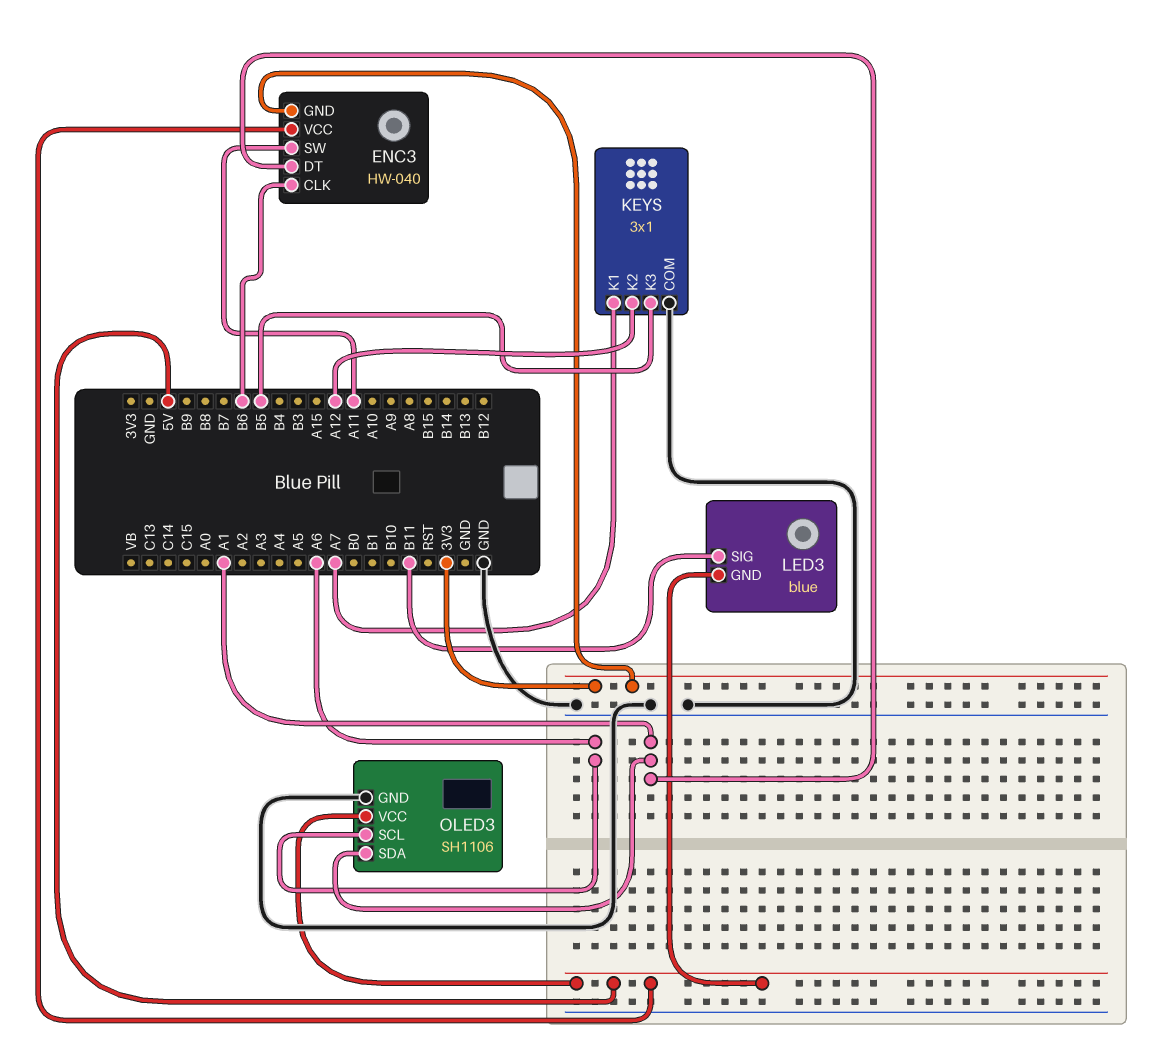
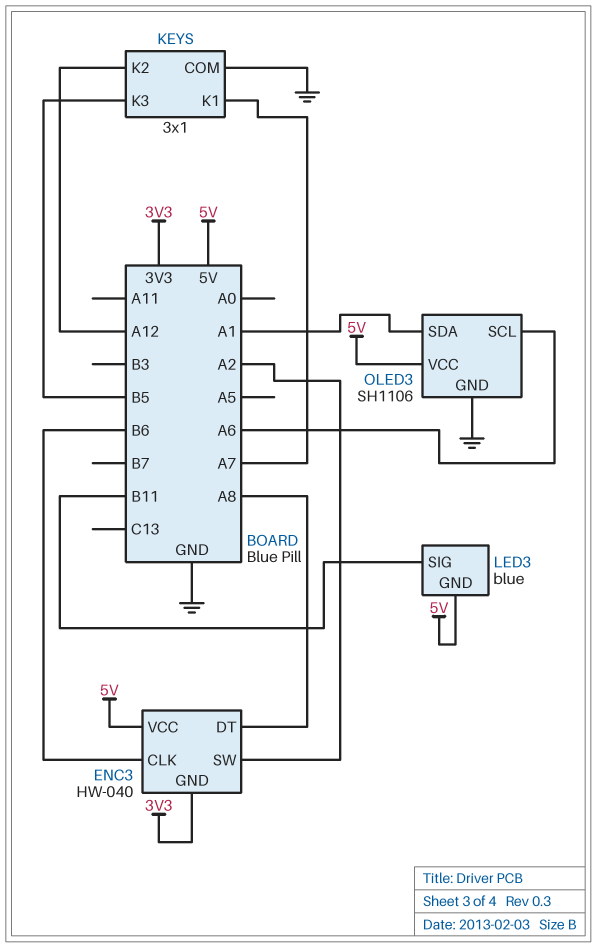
ENC3 pin DT: A1 -> A8
ENC3 pin SW: A11 -> A2

